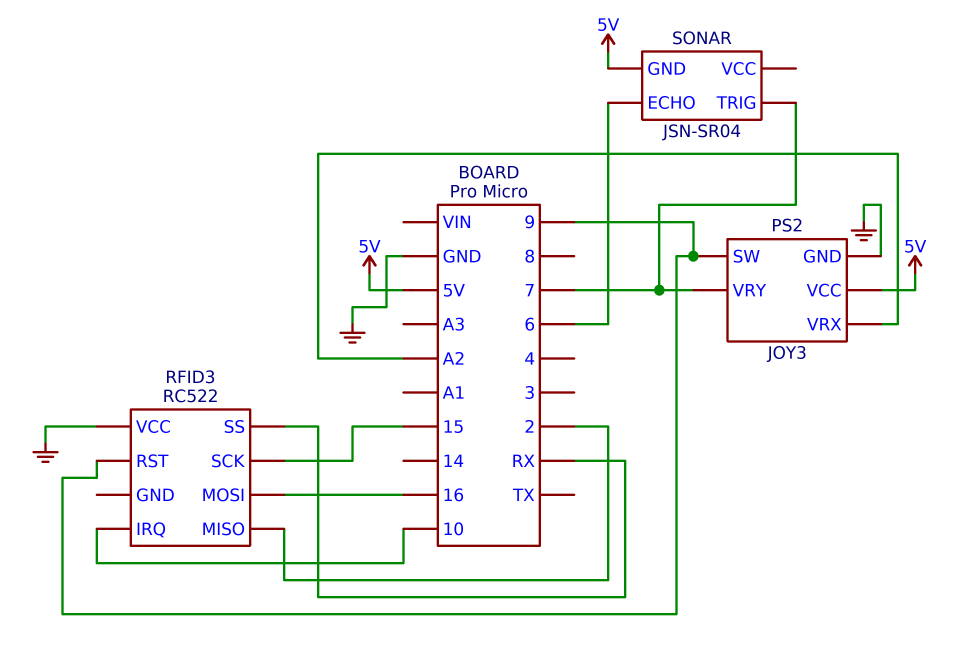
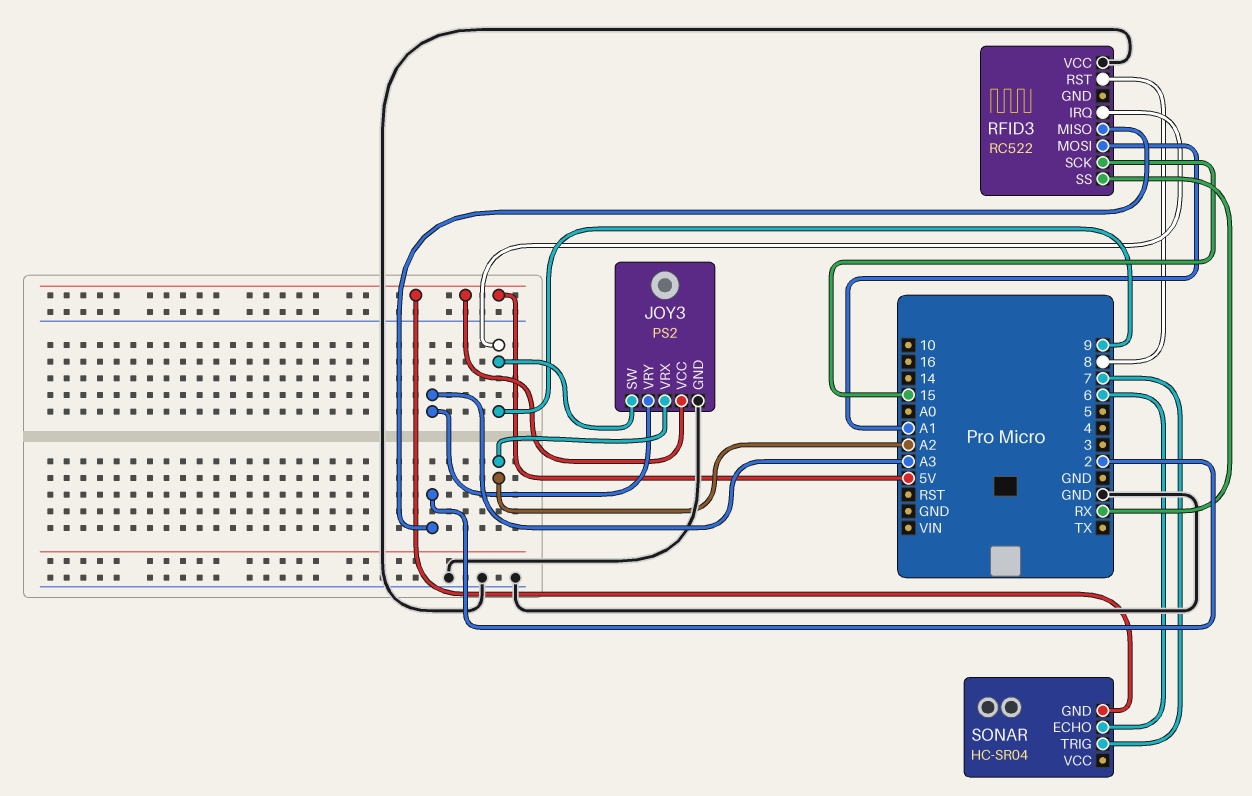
JOY3 pin VRY: 7 -> A3
RFID3 pin IRQ: 10 -> 9
RFID3 pin MOSI: 16 -> A1
RFID3 pin RST: 9 -> 8
SONAR: JSN-SR04 -> HC-SR04

